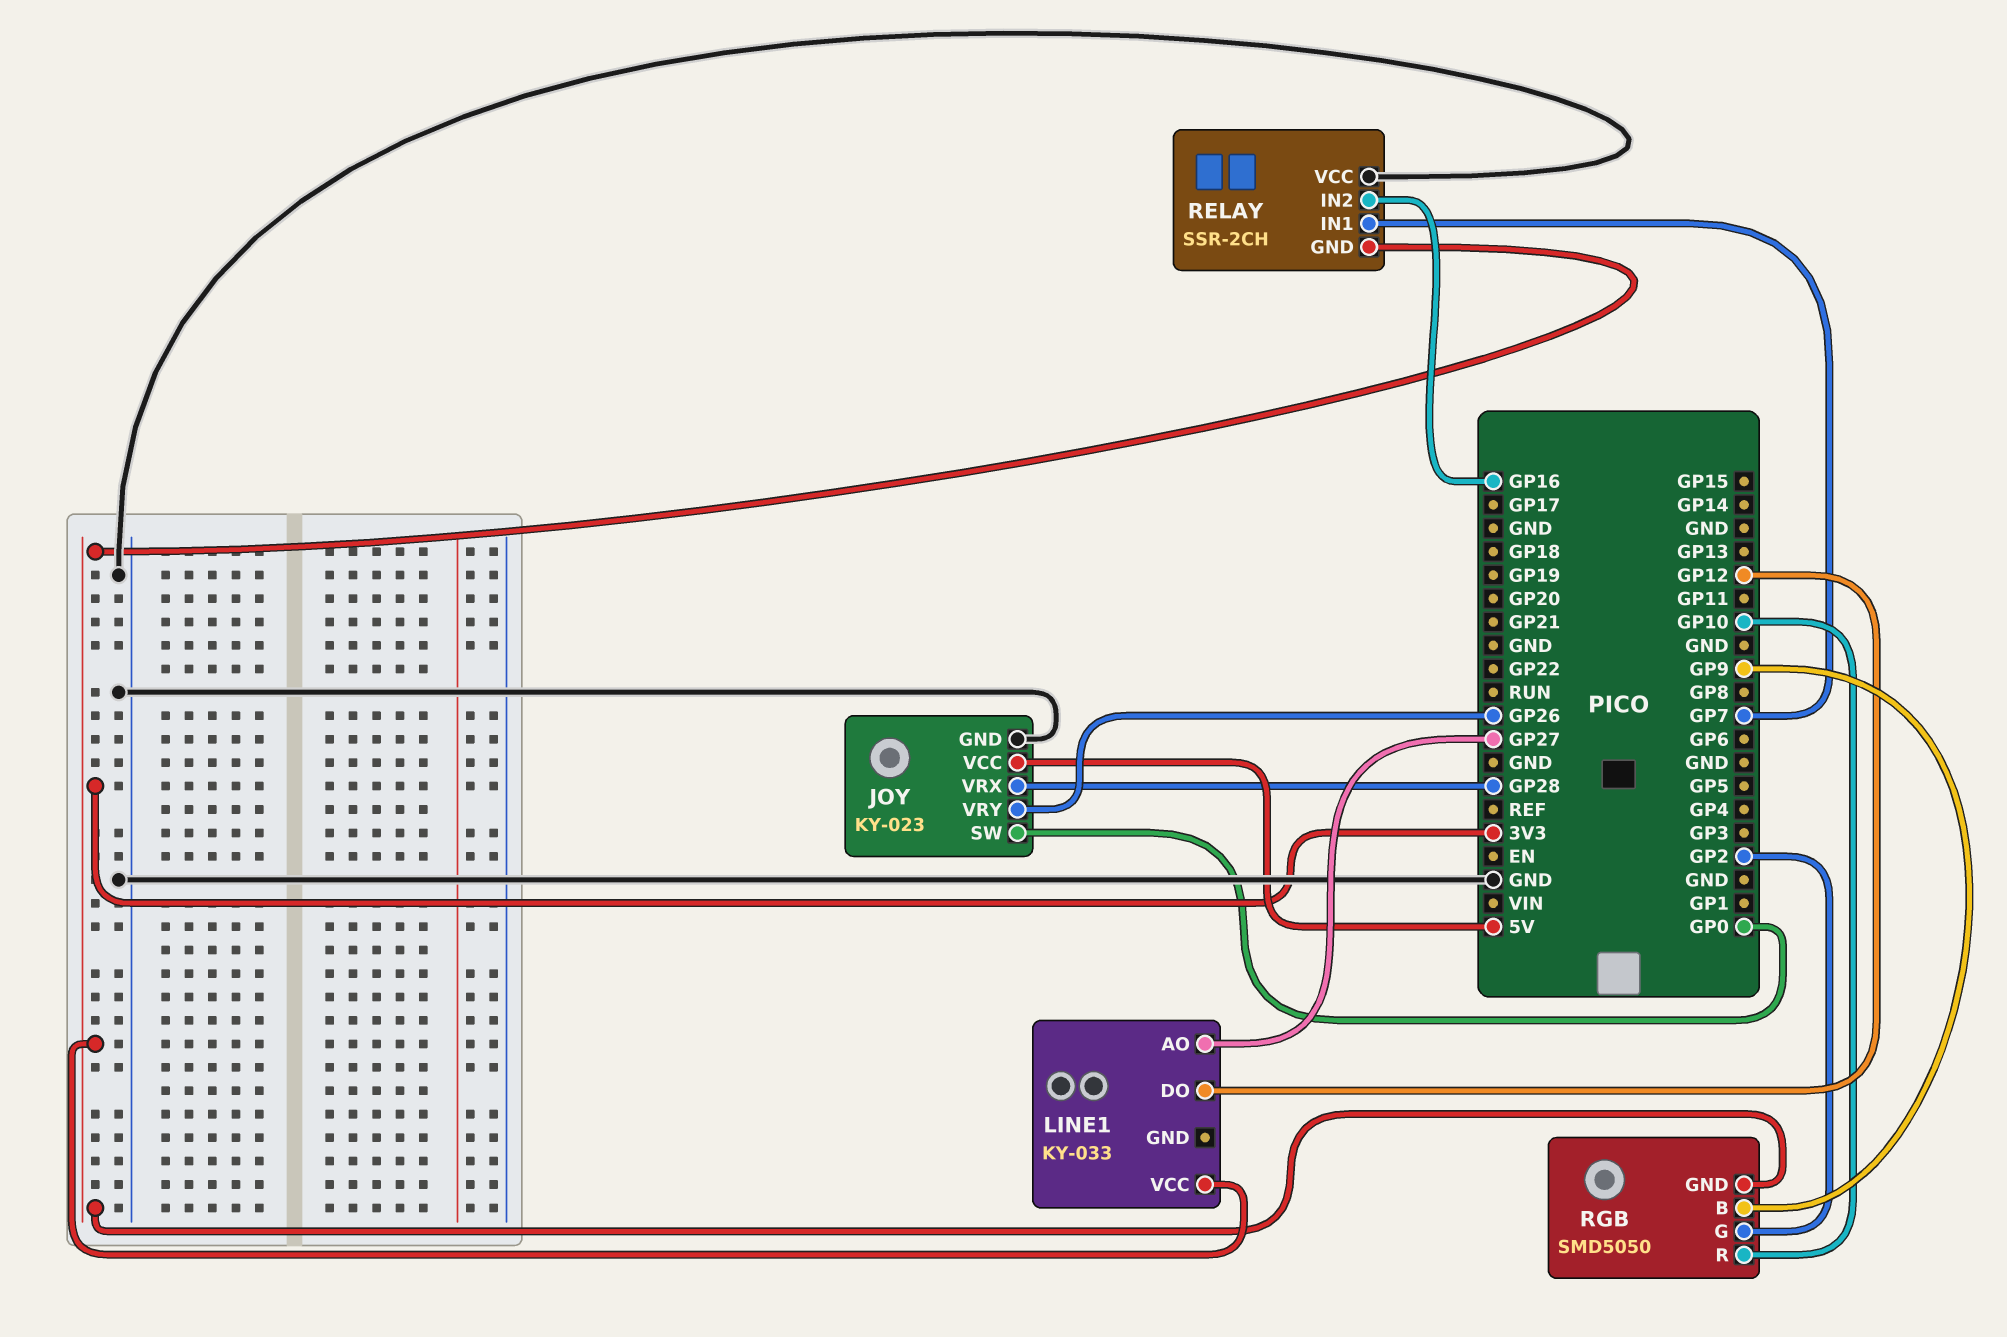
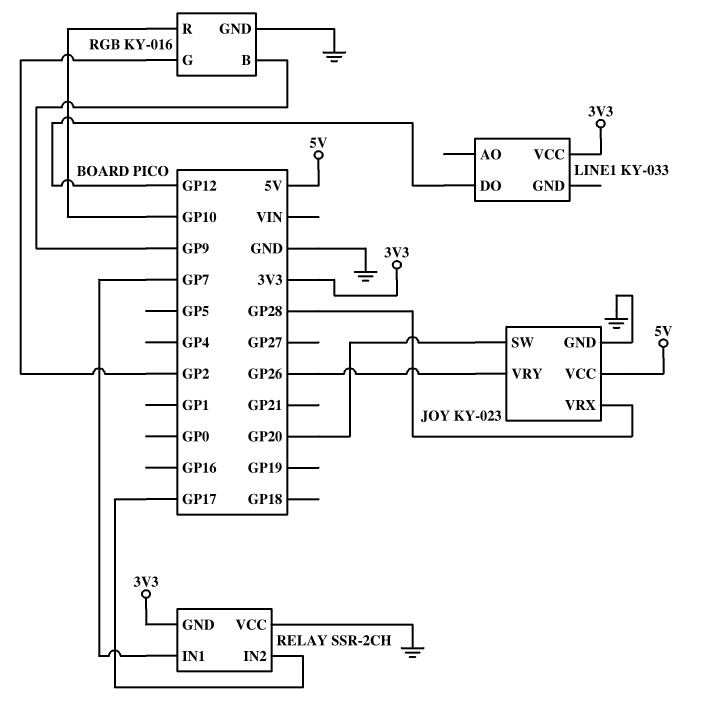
JOY pin SW: GP0 -> GP20
LINE1 pin AO: GP27 -> none
RELAY pin IN2: GP16 -> GP17
RGB: SMD5050 -> KY-016
RGB pin GND: 3V3 -> GND

